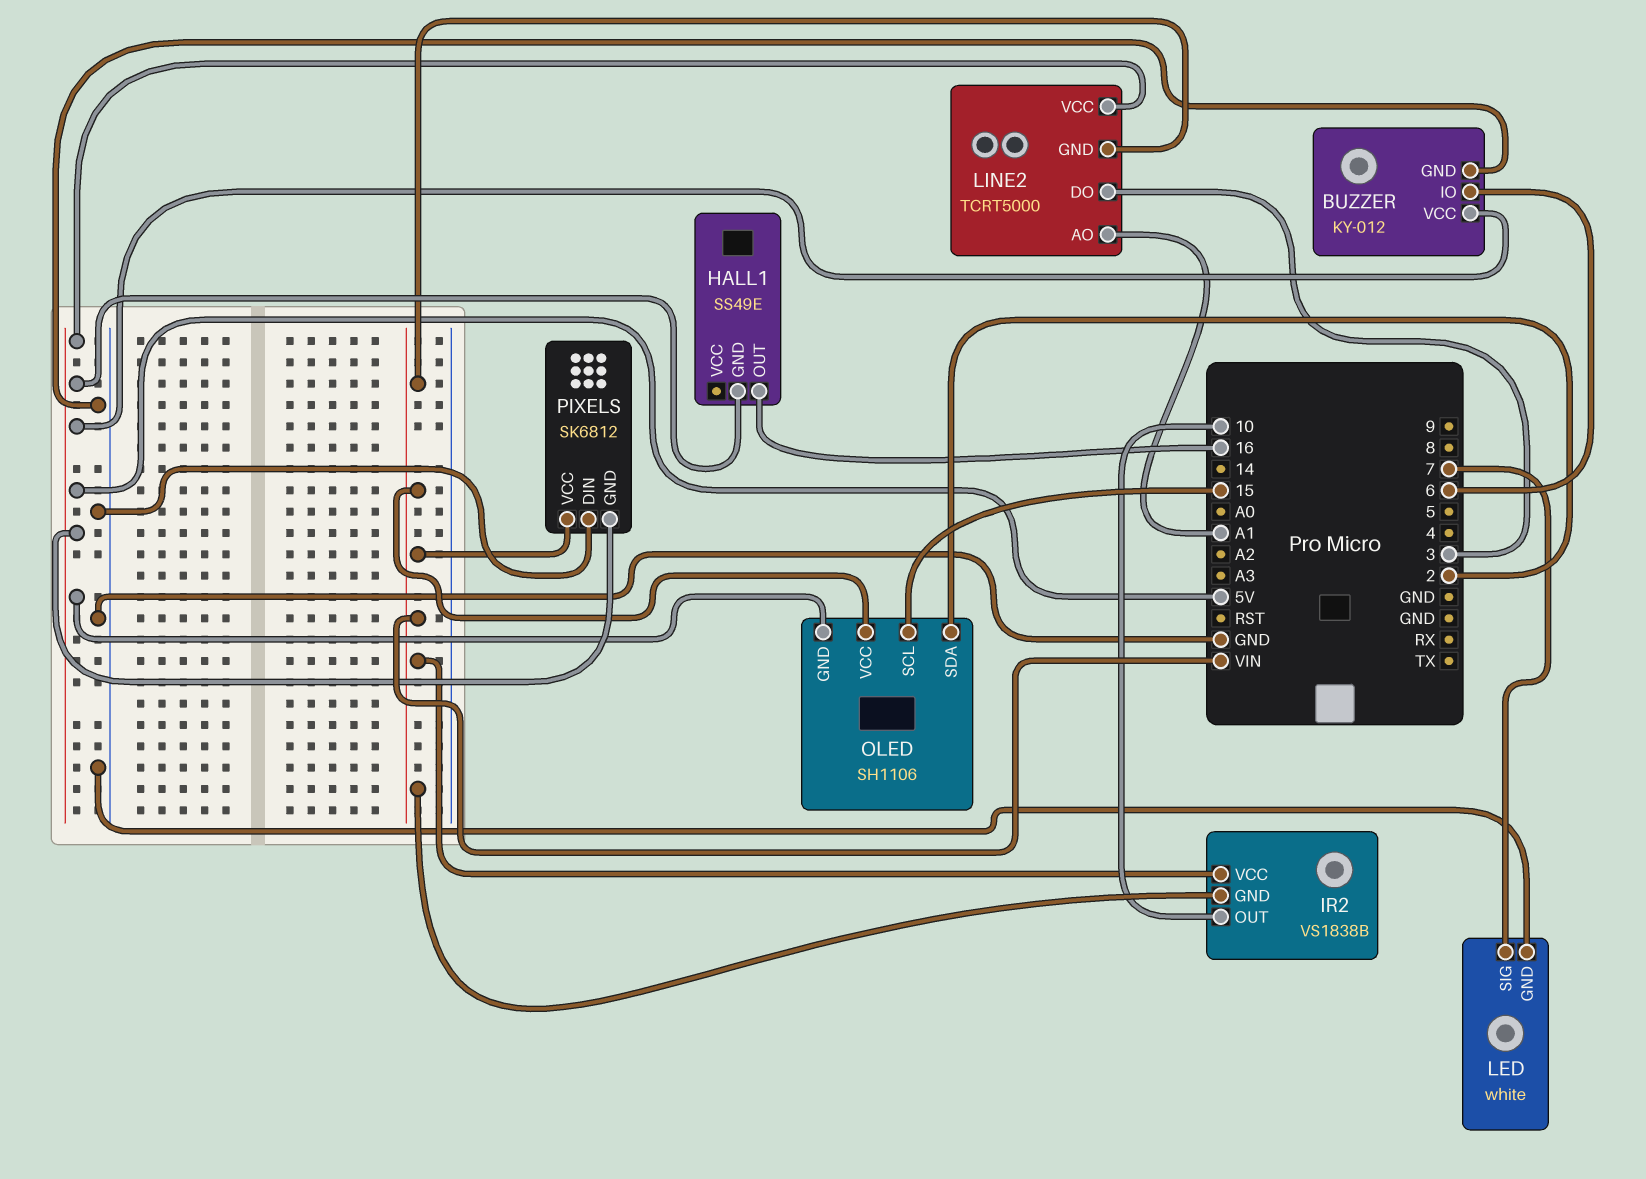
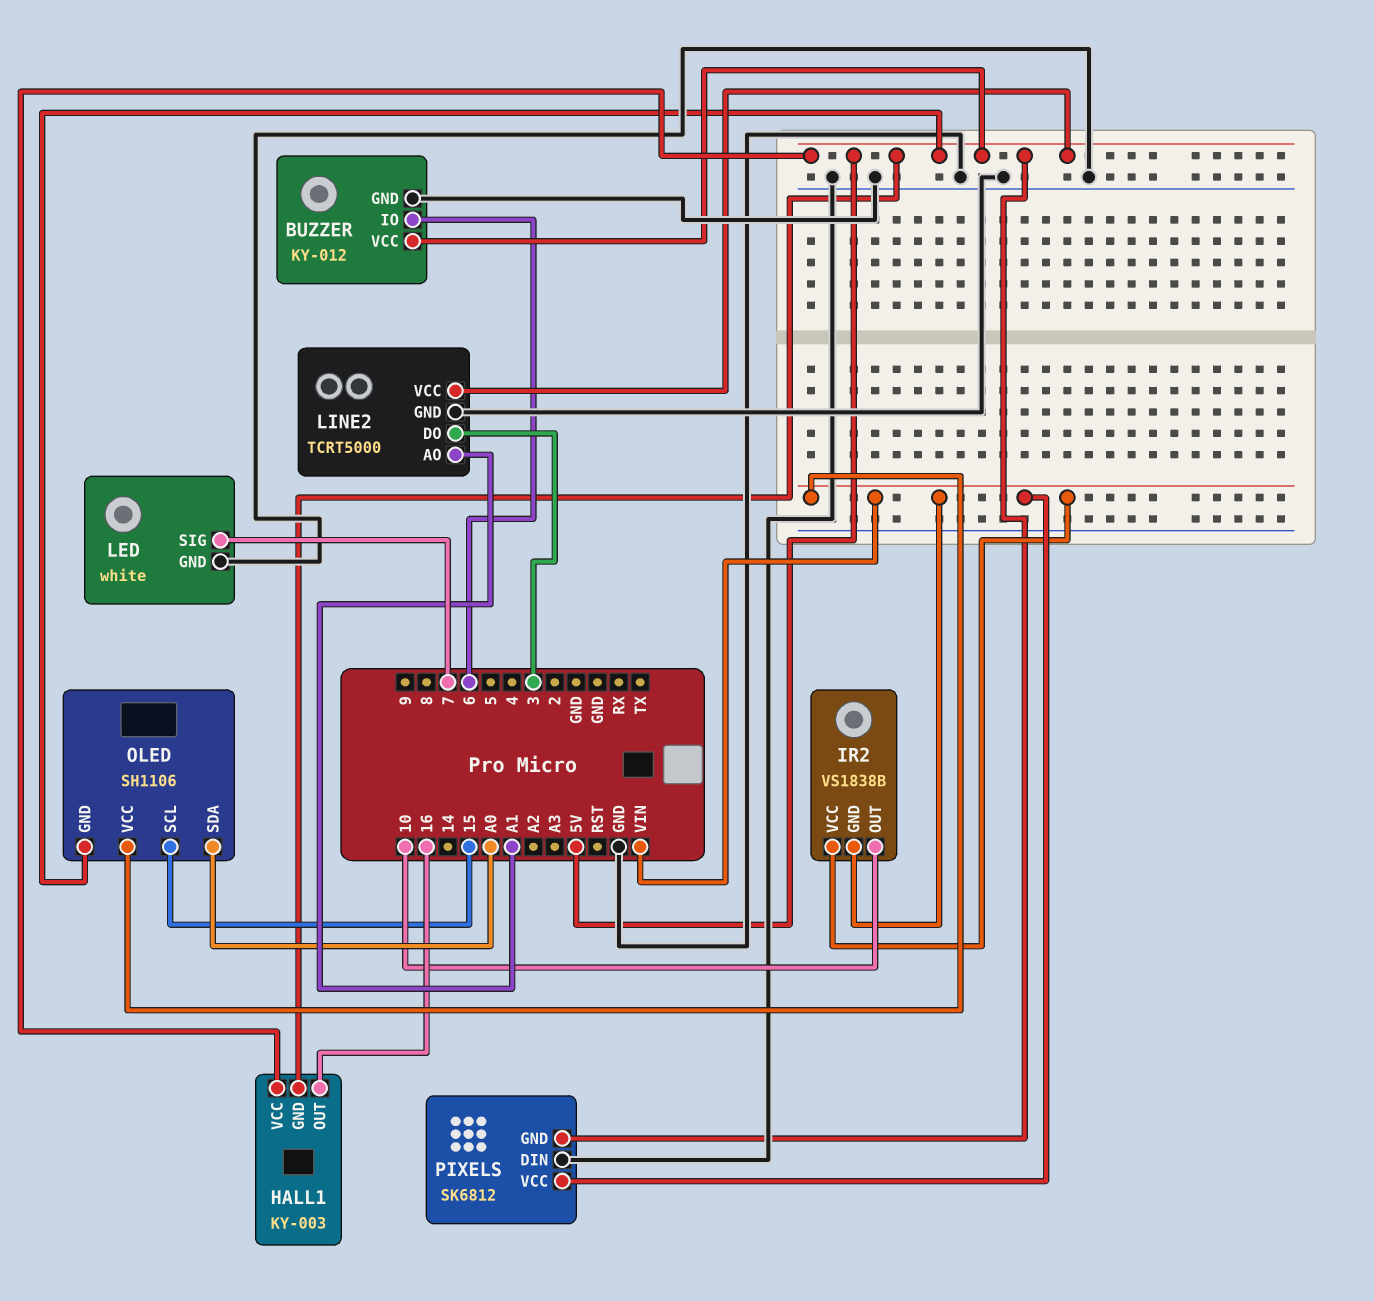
HALL1: SS49E -> KY-003
HALL1 pin VCC: none -> 5V
LINE2 pin GND: VIN -> GND
OLED pin SDA: 2 -> A0

